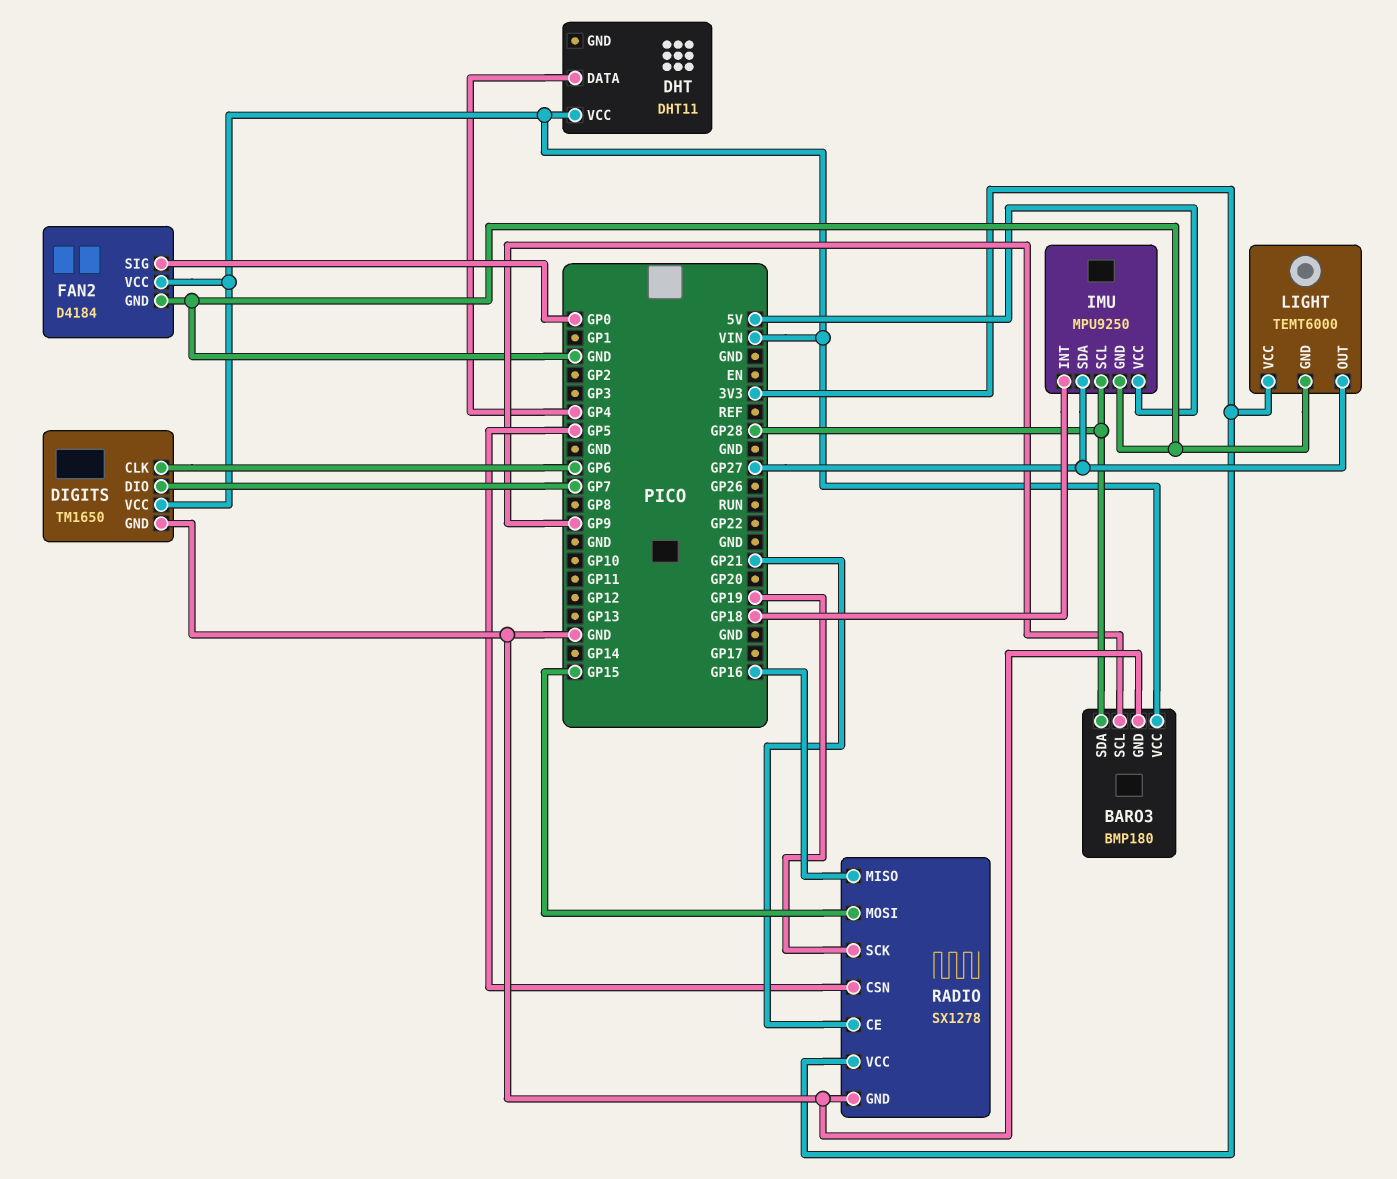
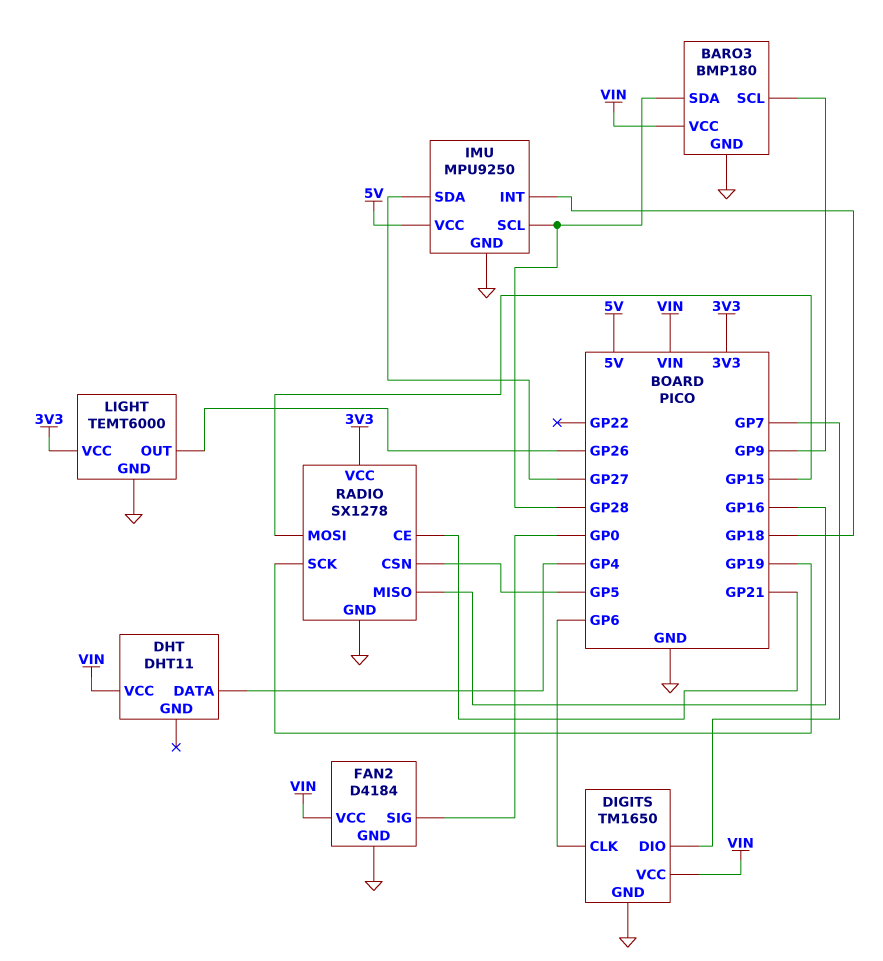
LIGHT pin OUT: GP27 -> GP26

